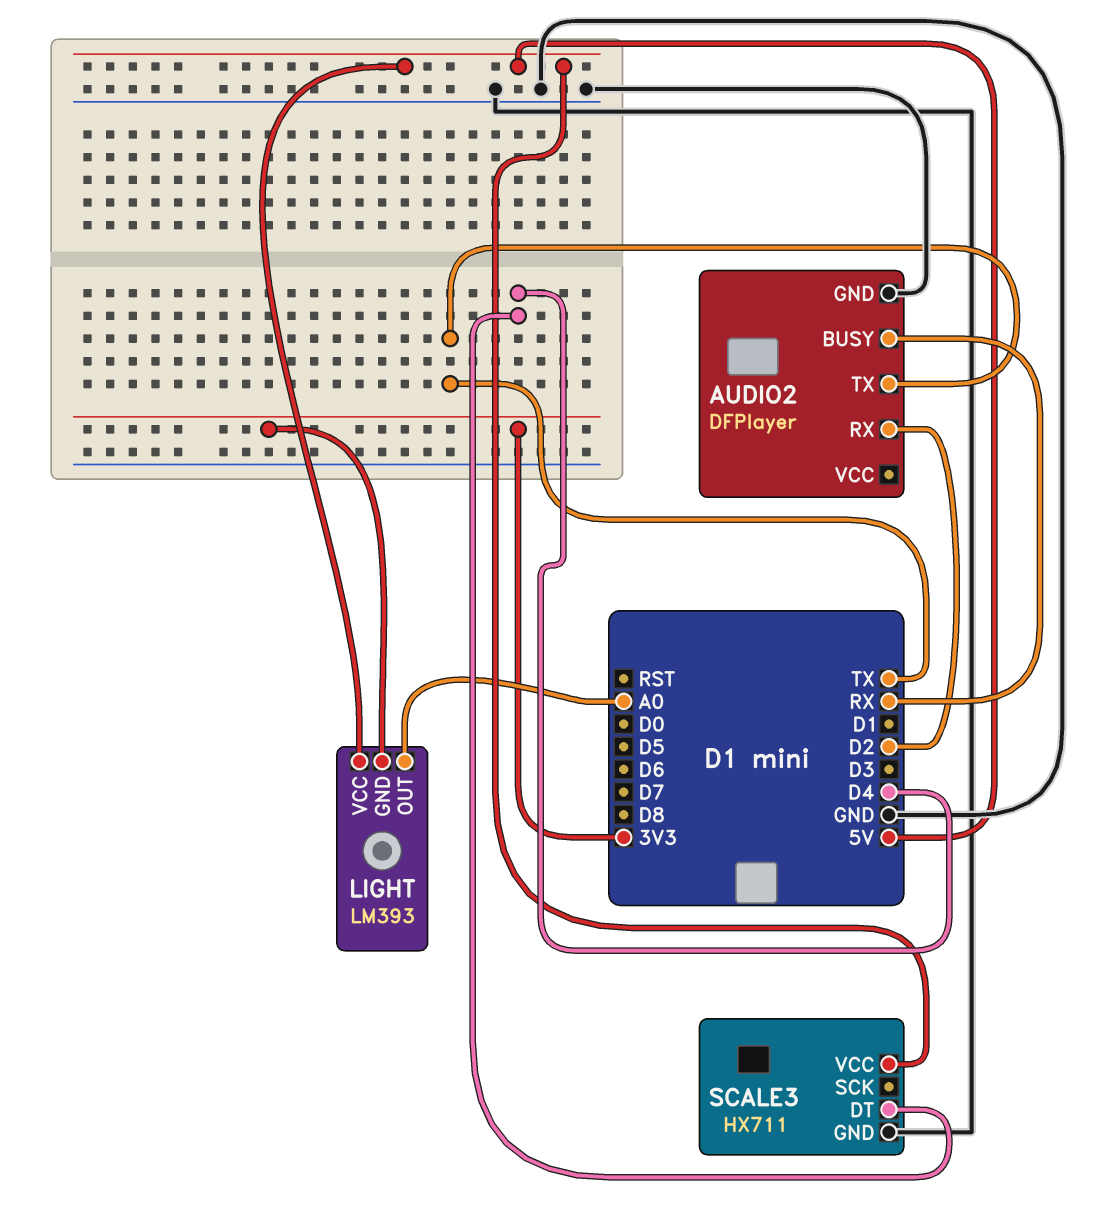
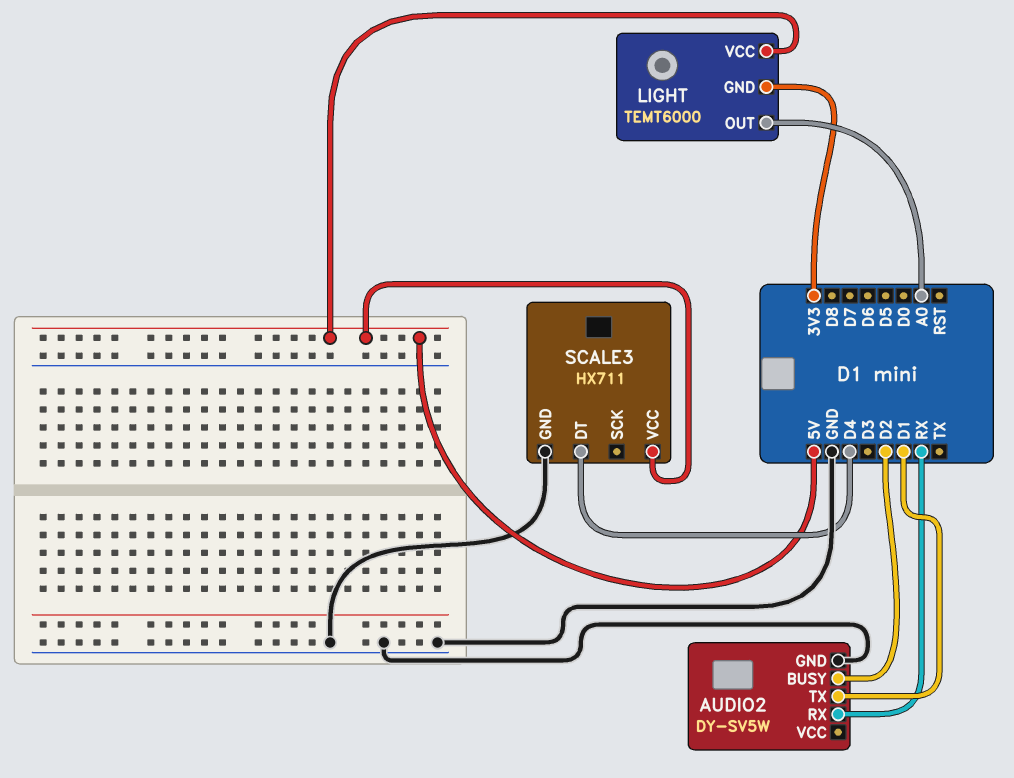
AUDIO2: DFPlayer -> DY-SV5W
AUDIO2 pin BUSY: RX -> D2
AUDIO2 pin RX: D2 -> RX
AUDIO2 pin TX: TX -> D1
LIGHT: LM393 -> TEMT6000

